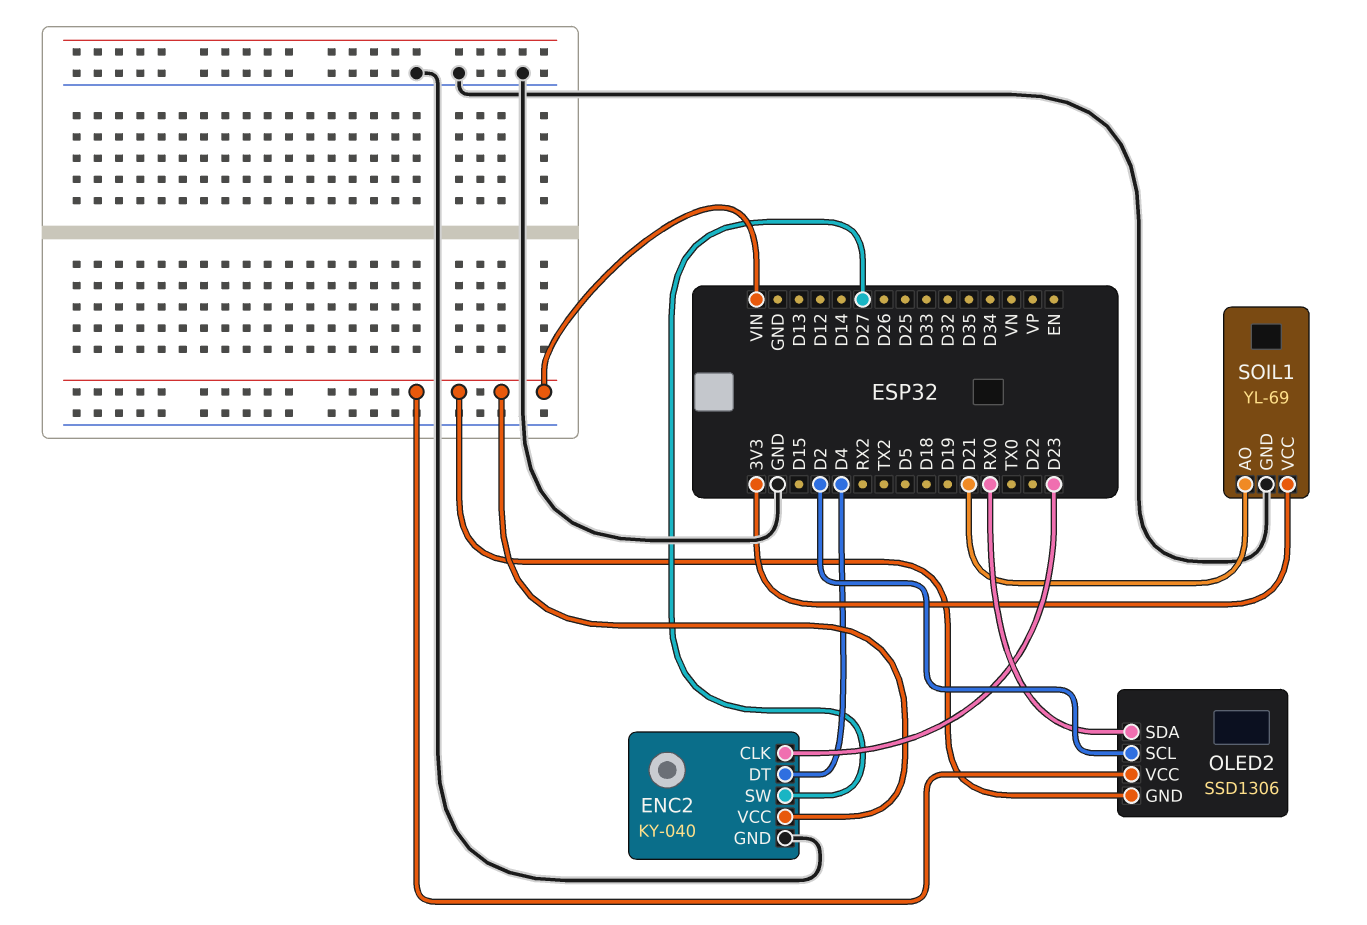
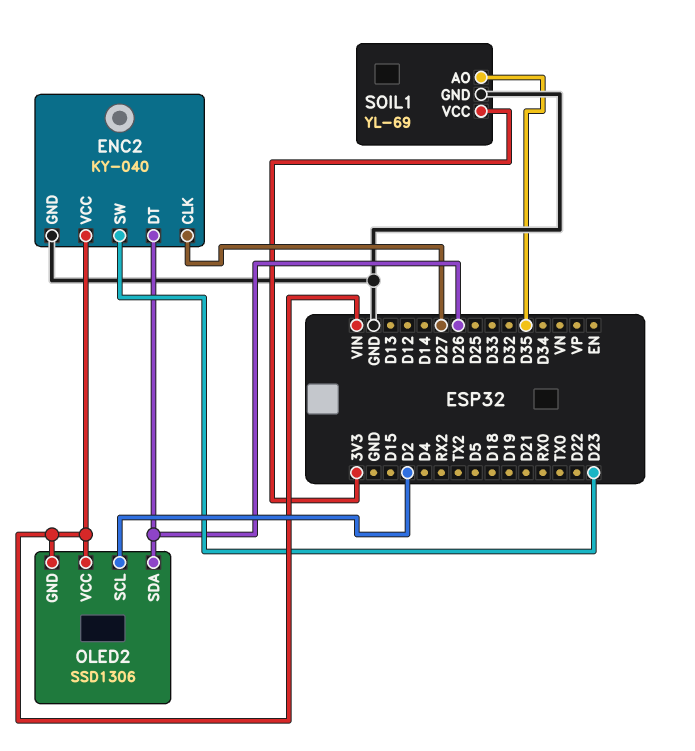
ENC2 pin CLK: D23 -> D27
ENC2 pin DT: D4 -> D26
ENC2 pin SW: D27 -> D23
OLED2 pin SDA: RX0 -> D26
SOIL1 pin AO: D21 -> D35

